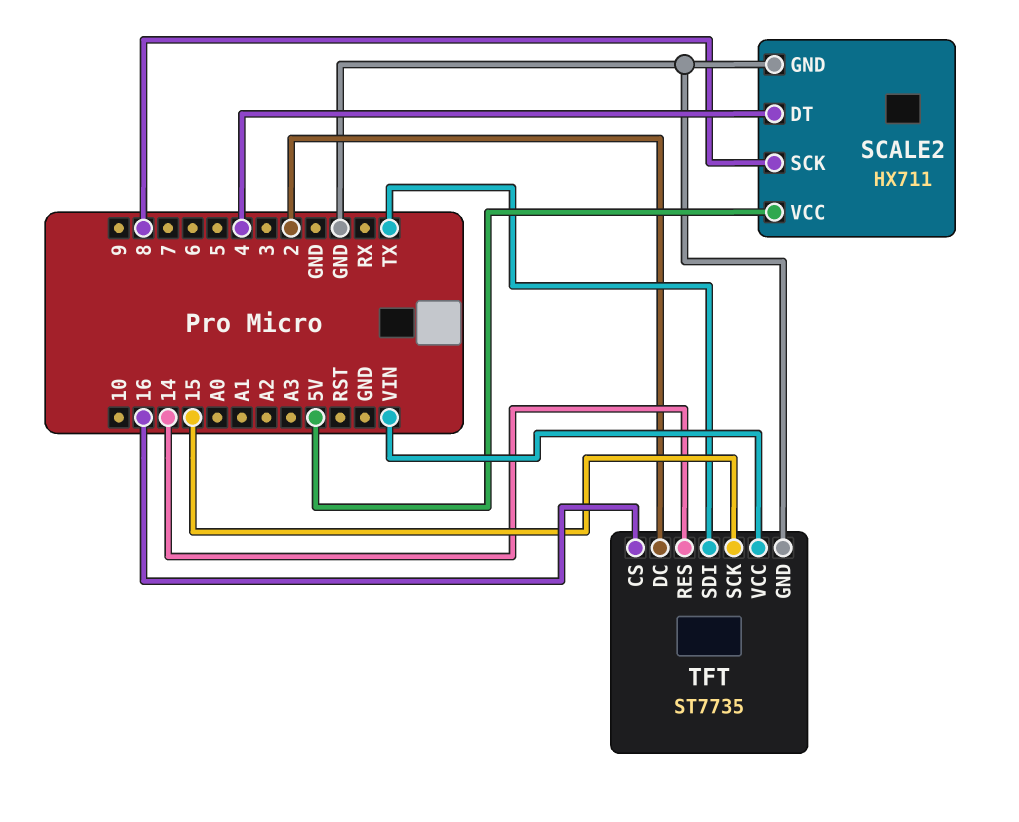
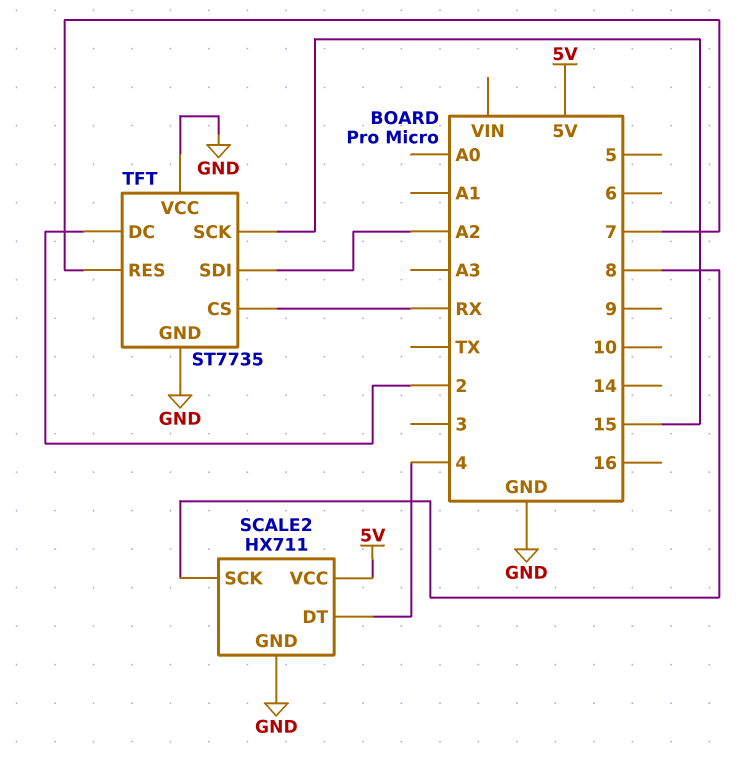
TFT pin CS: 16 -> RX
TFT pin RES: 14 -> 7
TFT pin SDI: TX -> A2
TFT pin VCC: VIN -> GND

